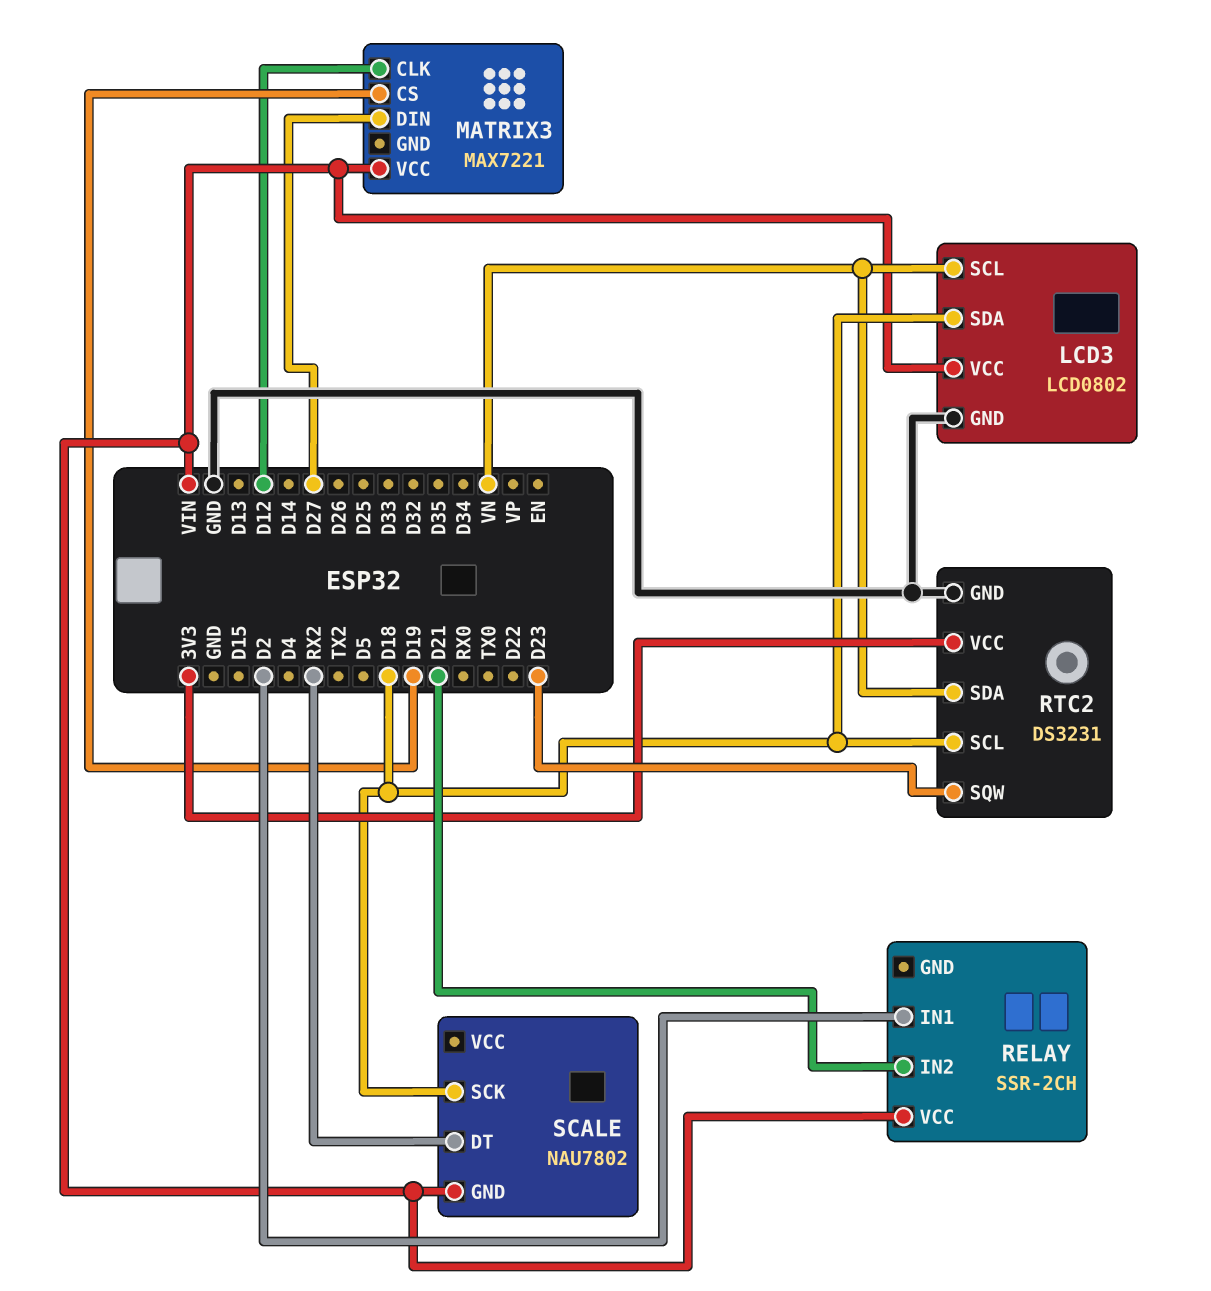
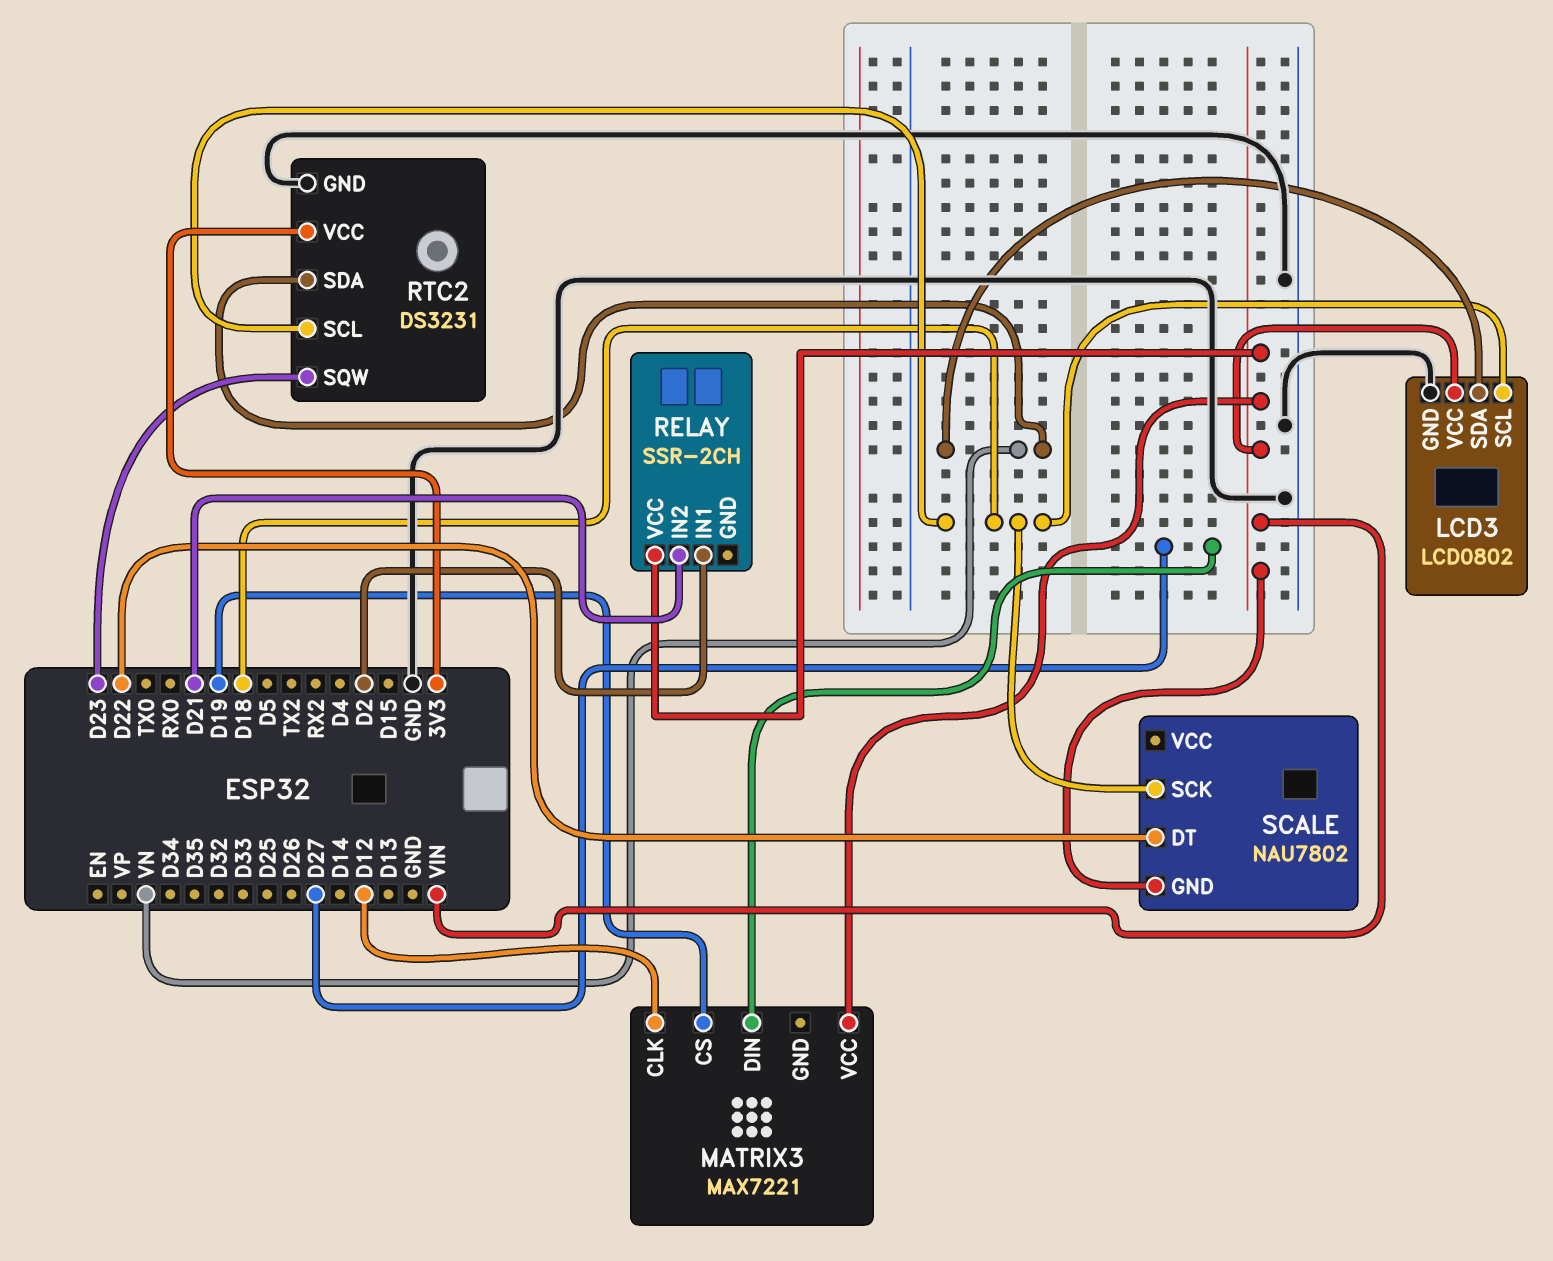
LCD3 pin SCL: VN -> D18
LCD3 pin SDA: D18 -> VN
SCALE pin DT: RX2 -> D22

